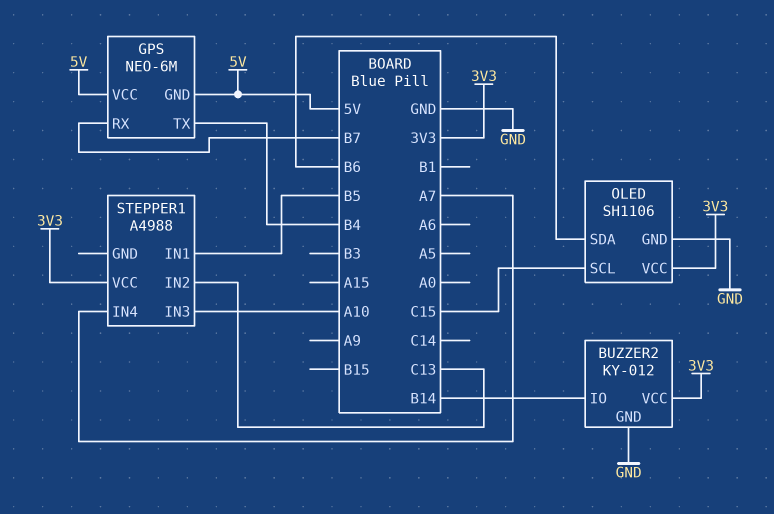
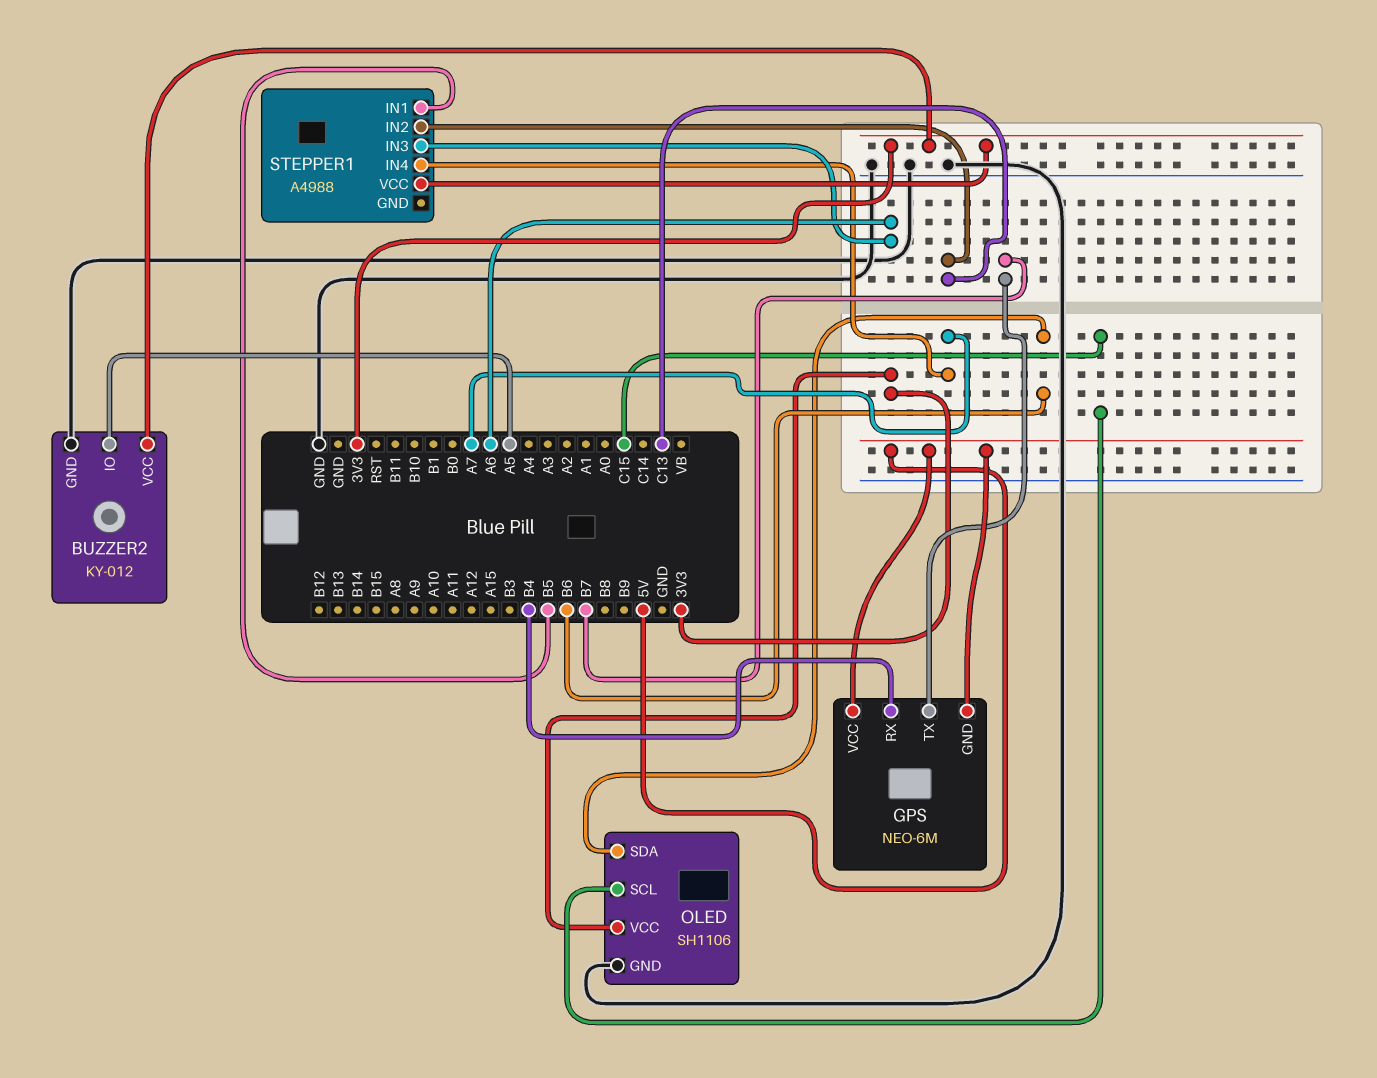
BUZZER2 pin IO: B14 -> A5
GPS pin RX: B7 -> B4
GPS pin TX: B4 -> B7
STEPPER1 pin IN3: A10 -> A6

